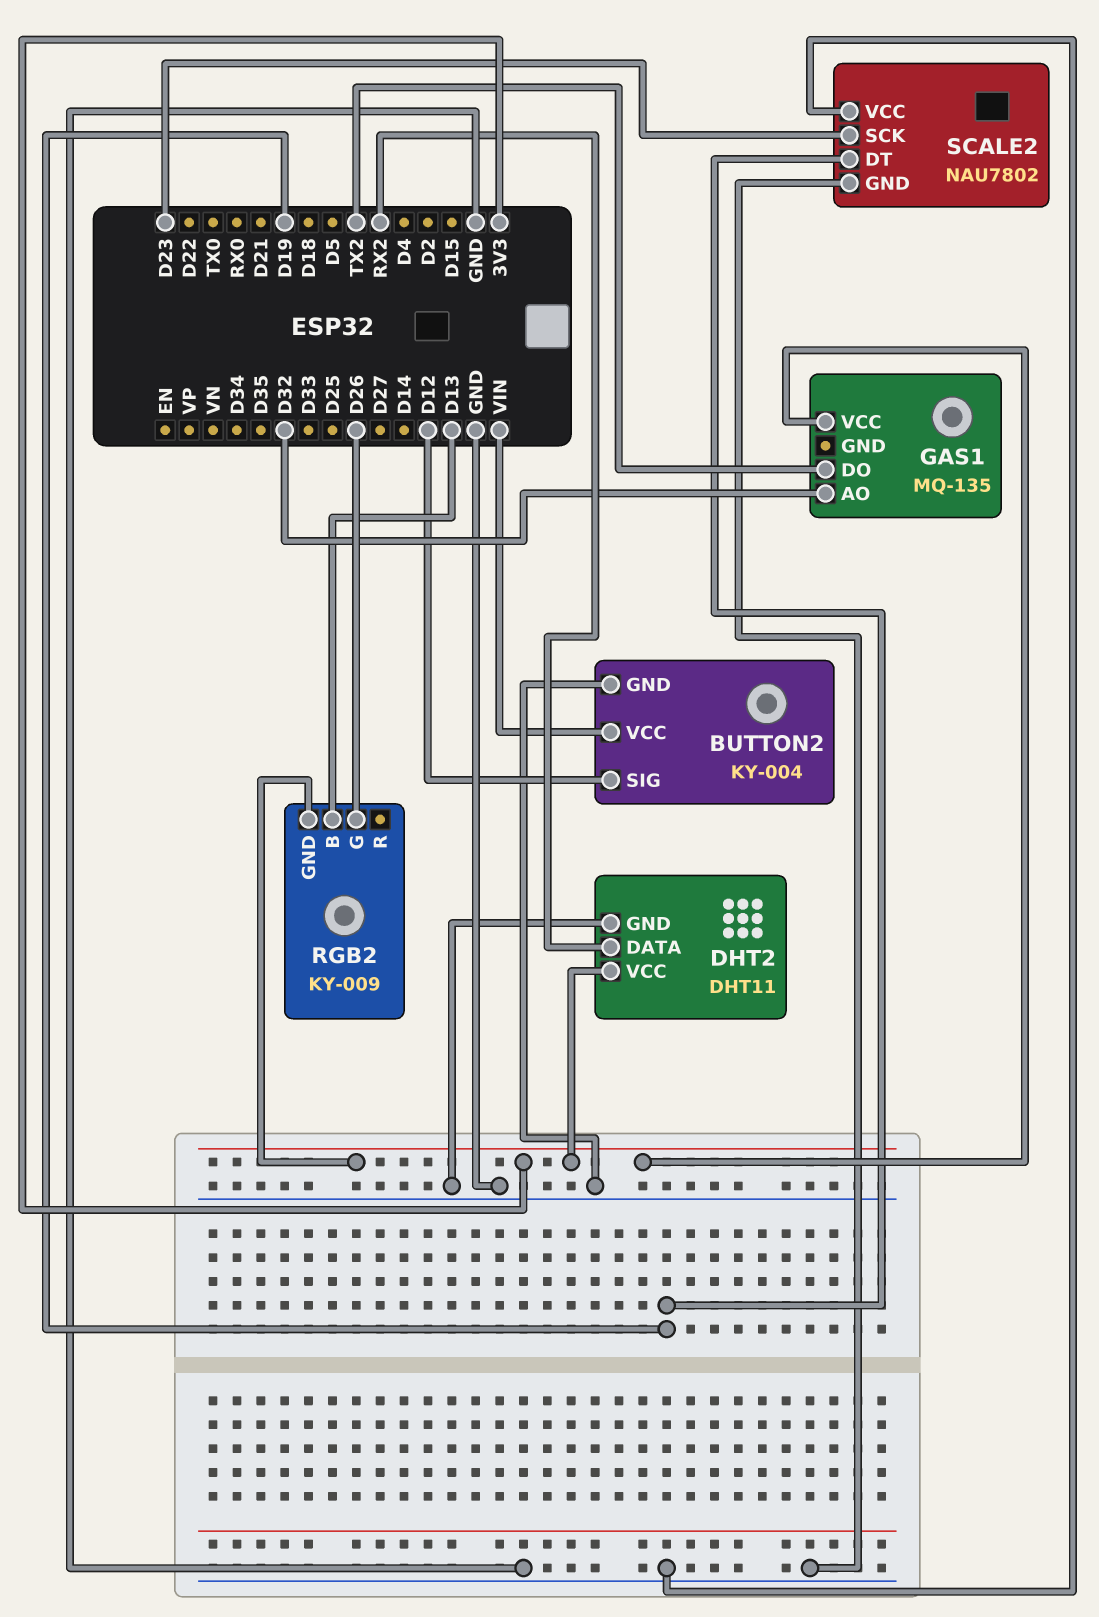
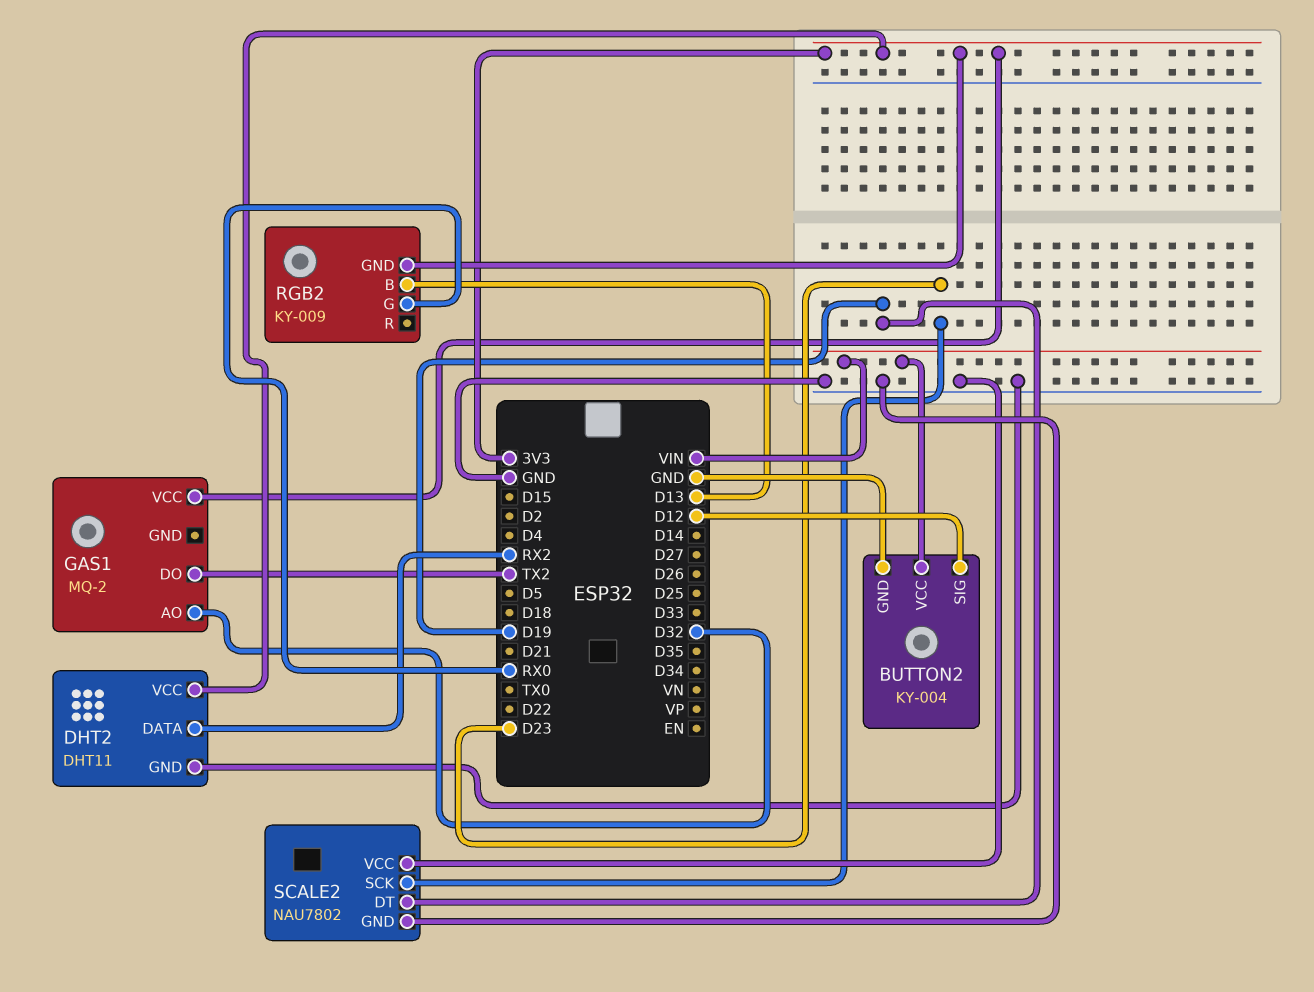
GAS1: MQ-135 -> MQ-2
RGB2 pin G: D26 -> RX0

